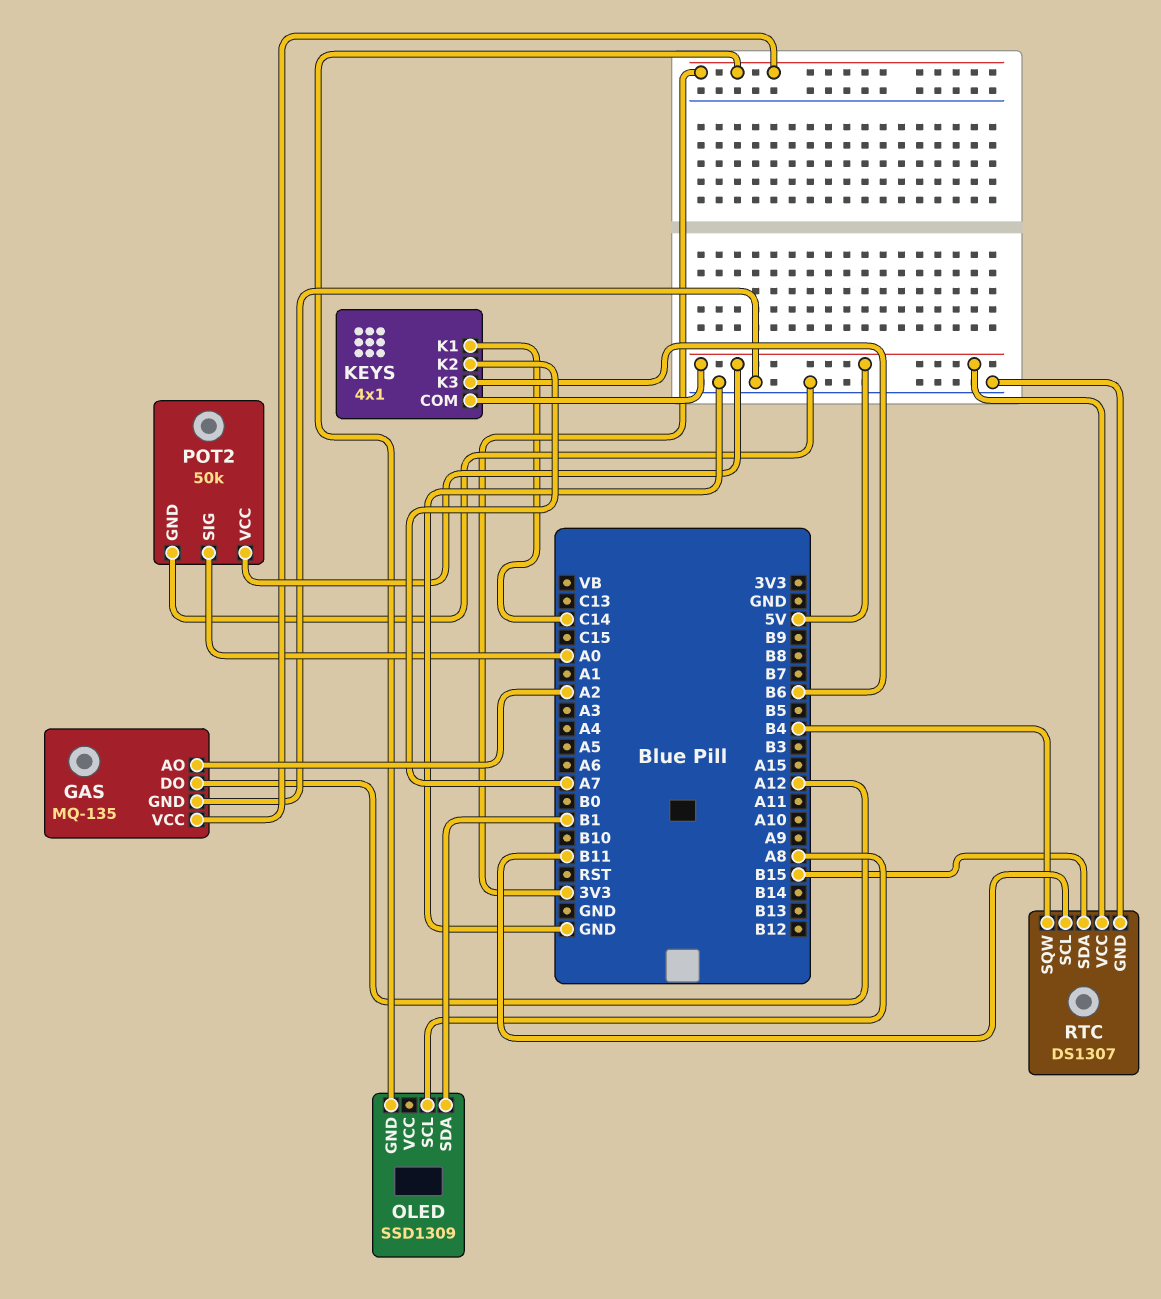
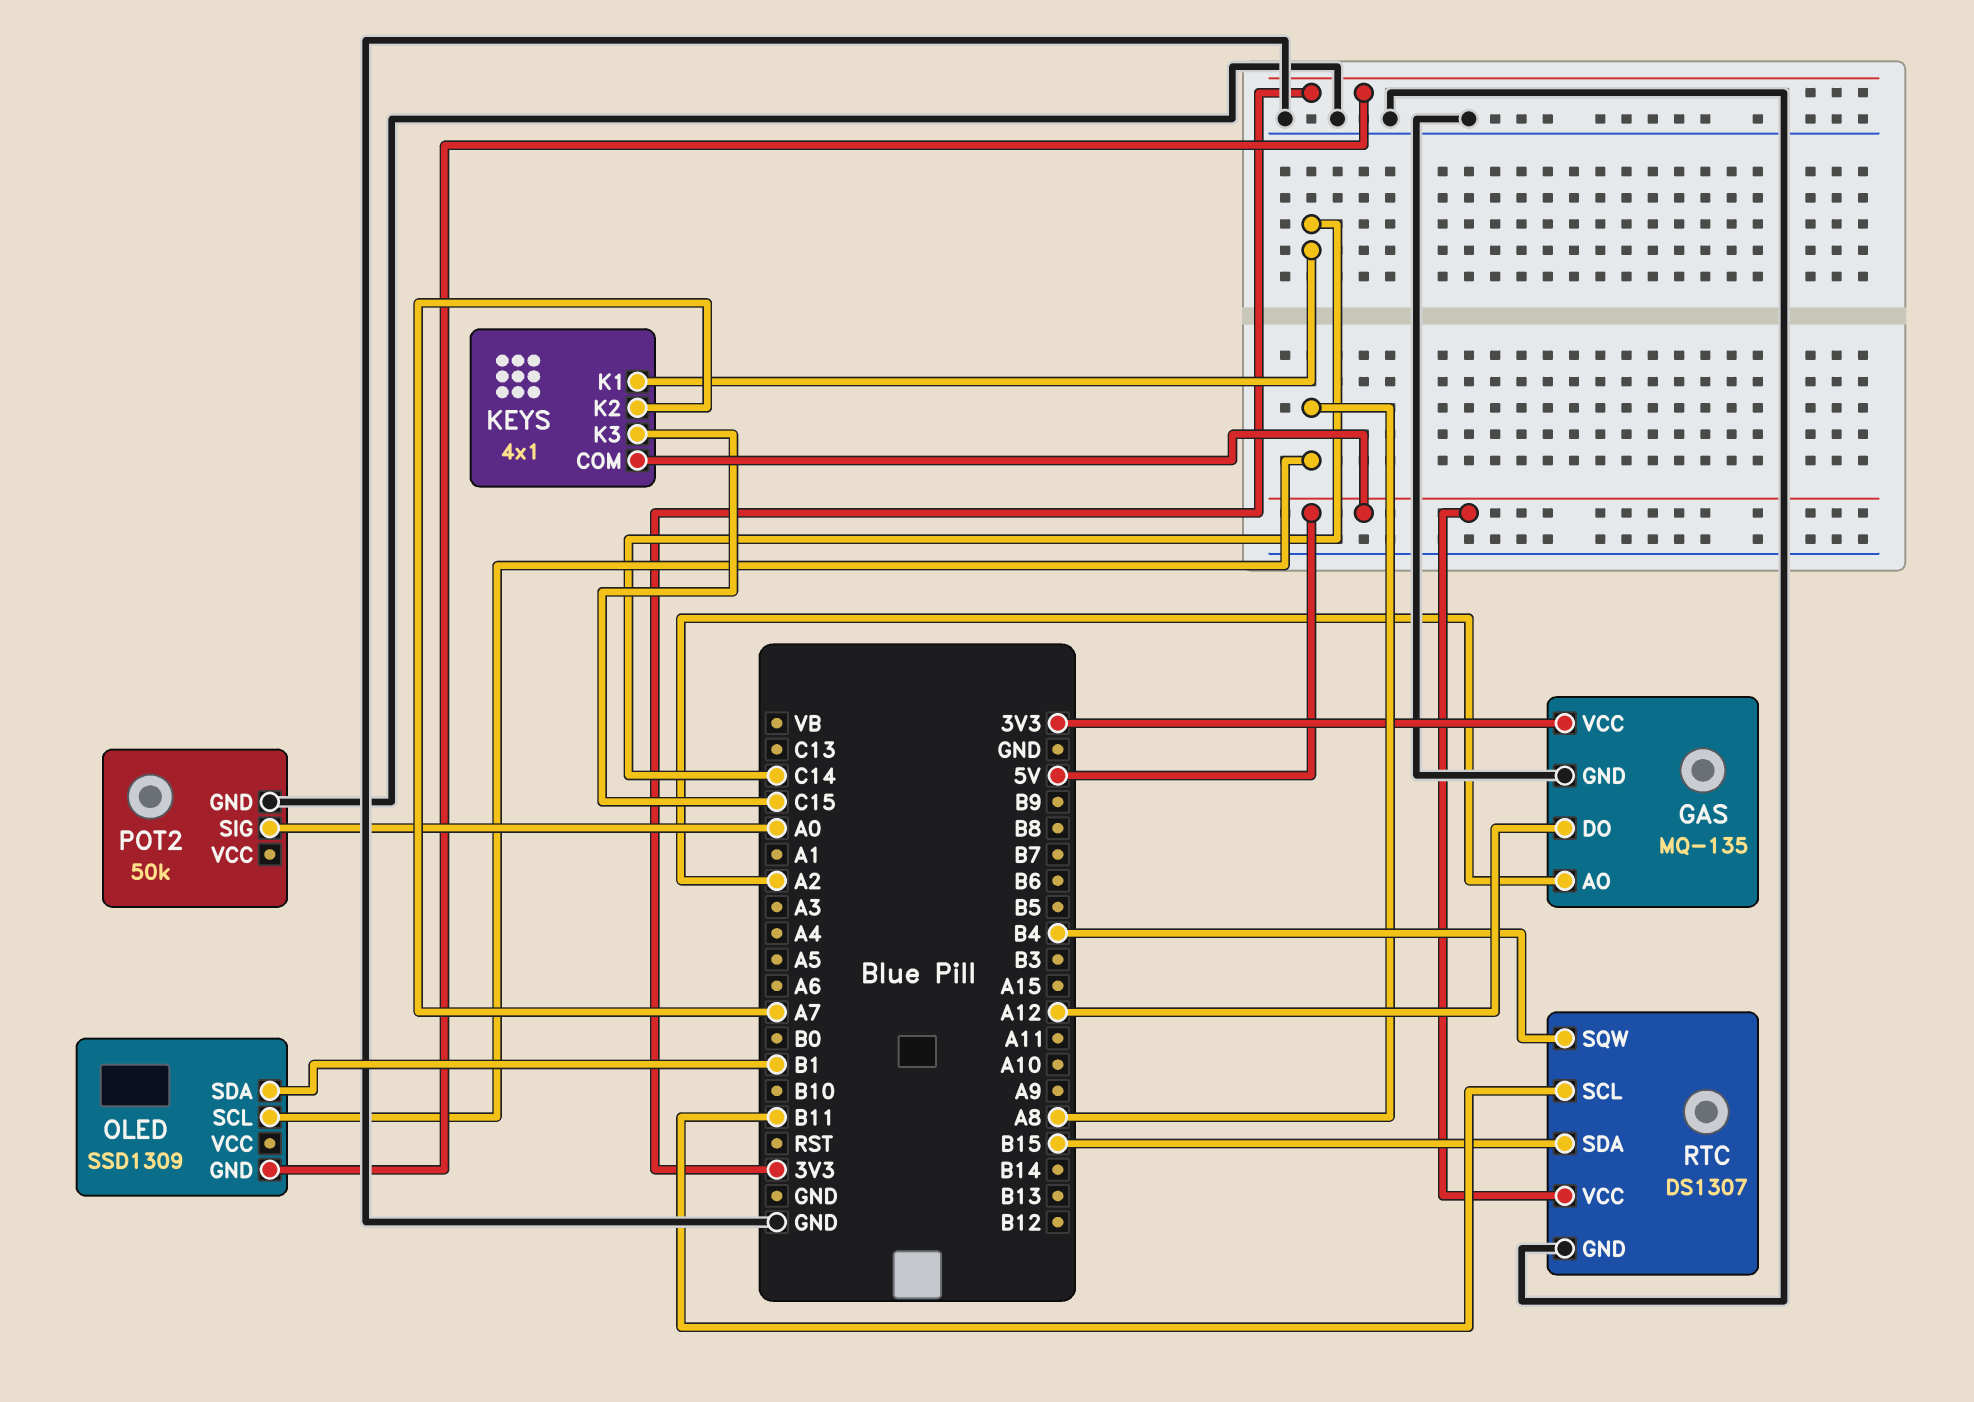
KEYS pin K3: B6 -> C15
POT2 pin VCC: 5V -> none

